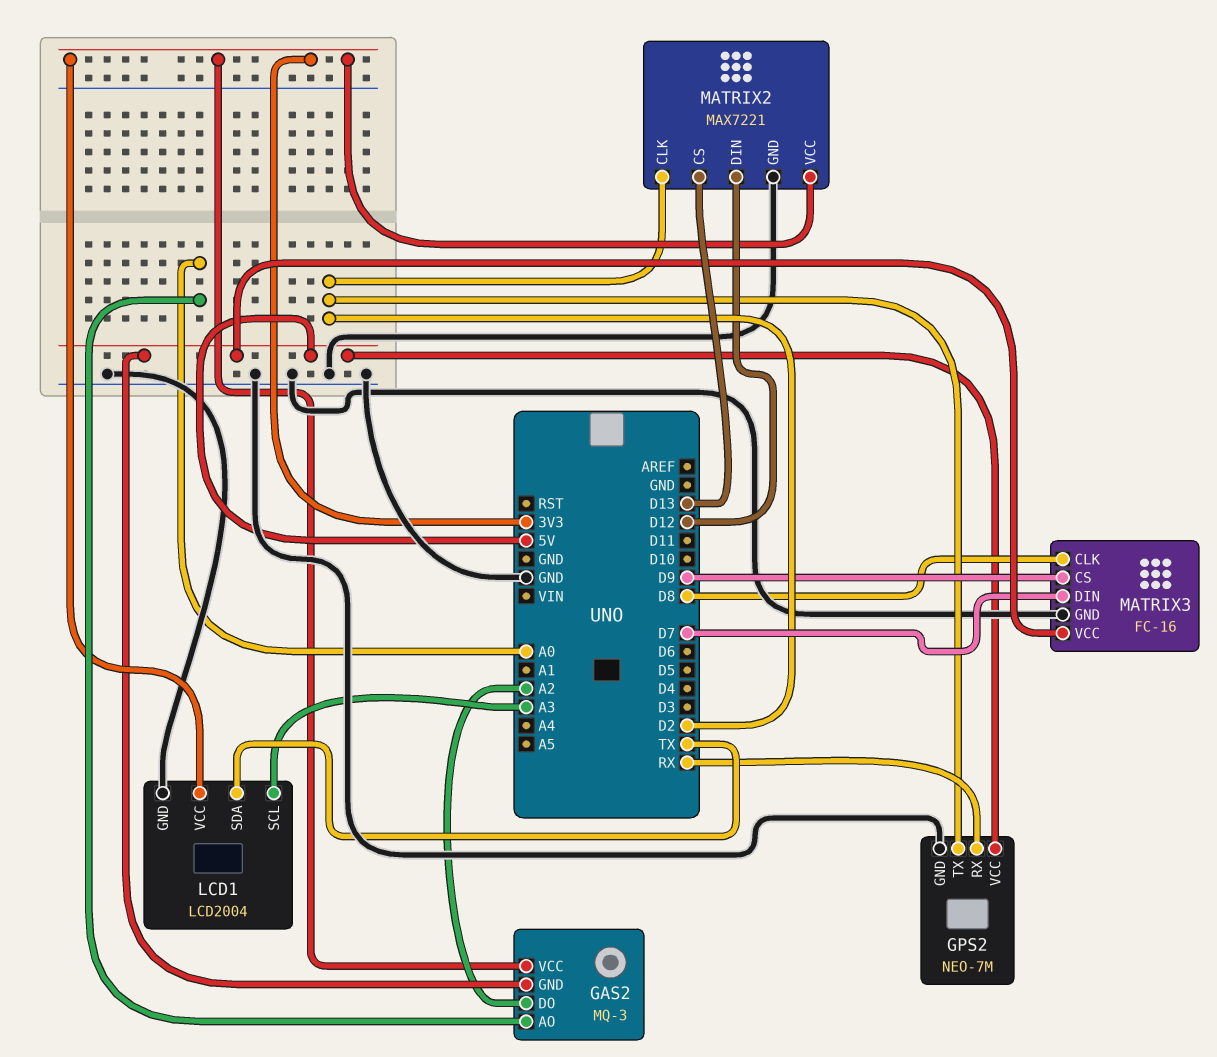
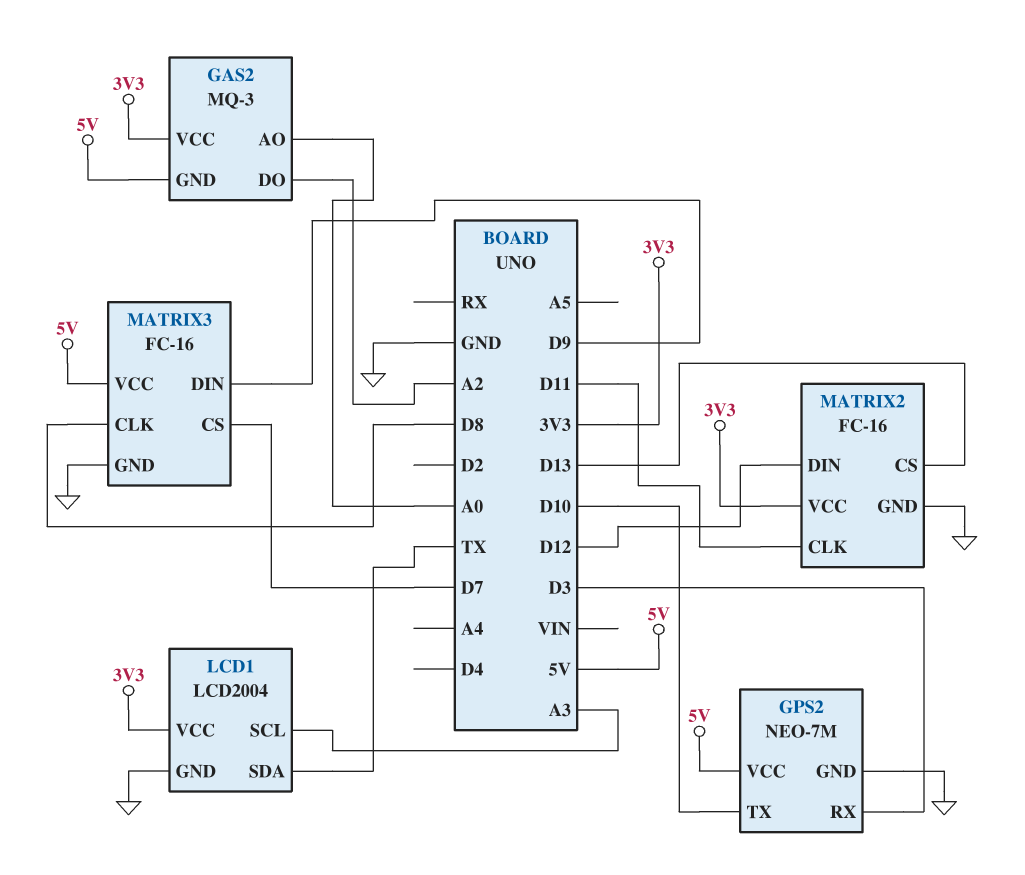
GPS2 pin RX: RX -> D3
GPS2 pin TX: D2 -> D10
MATRIX2: MAX7221 -> FC-16
MATRIX2 pin CLK: D2 -> D11
MATRIX3 pin CS: D9 -> D7
MATRIX3 pin DIN: D7 -> D9

